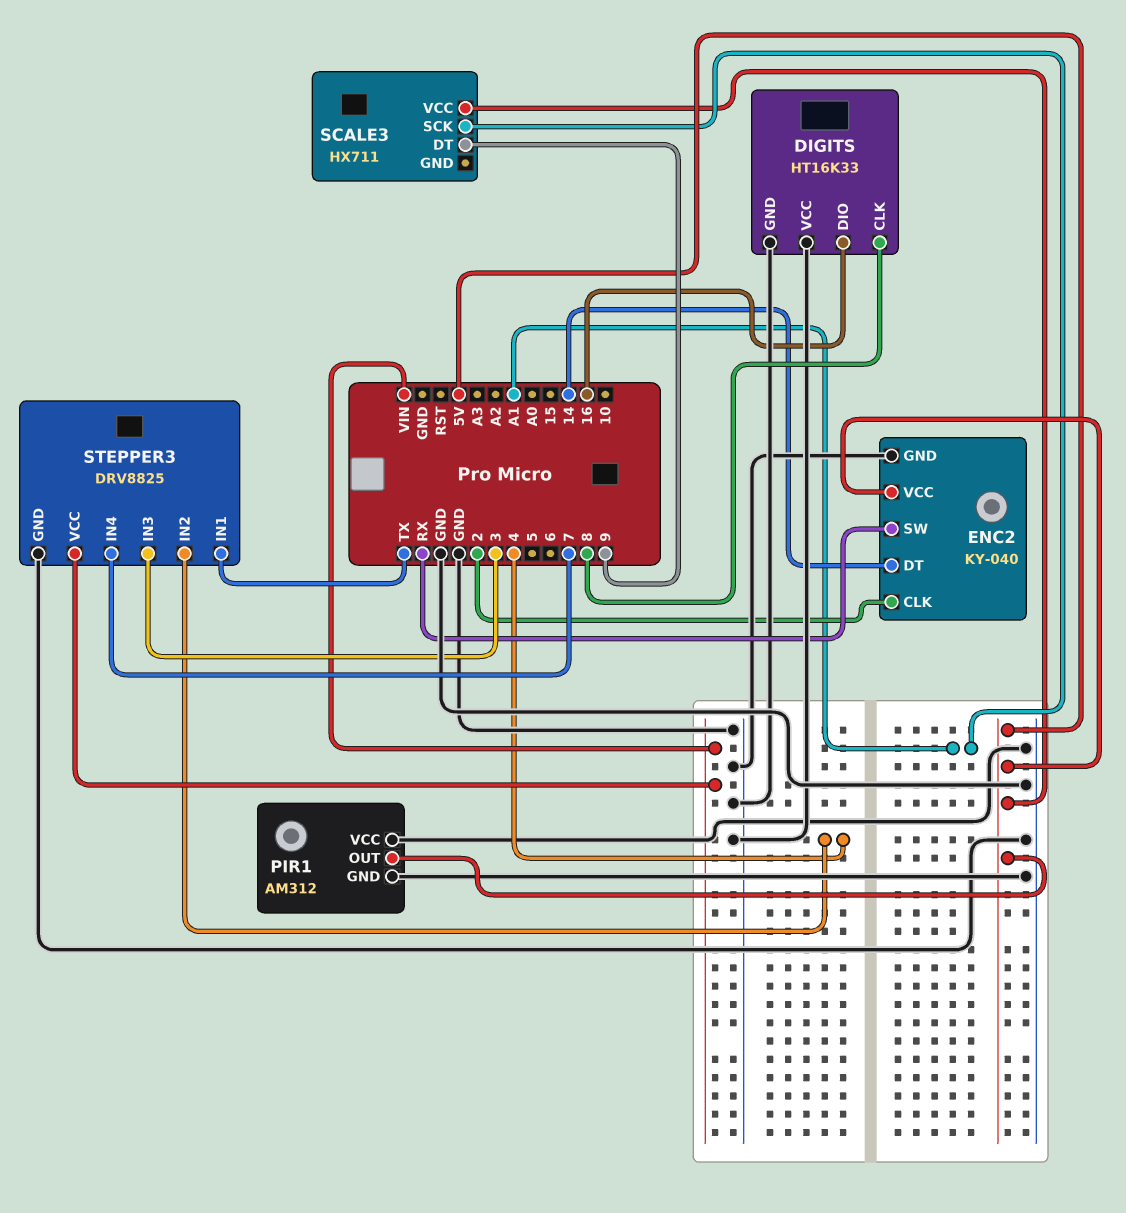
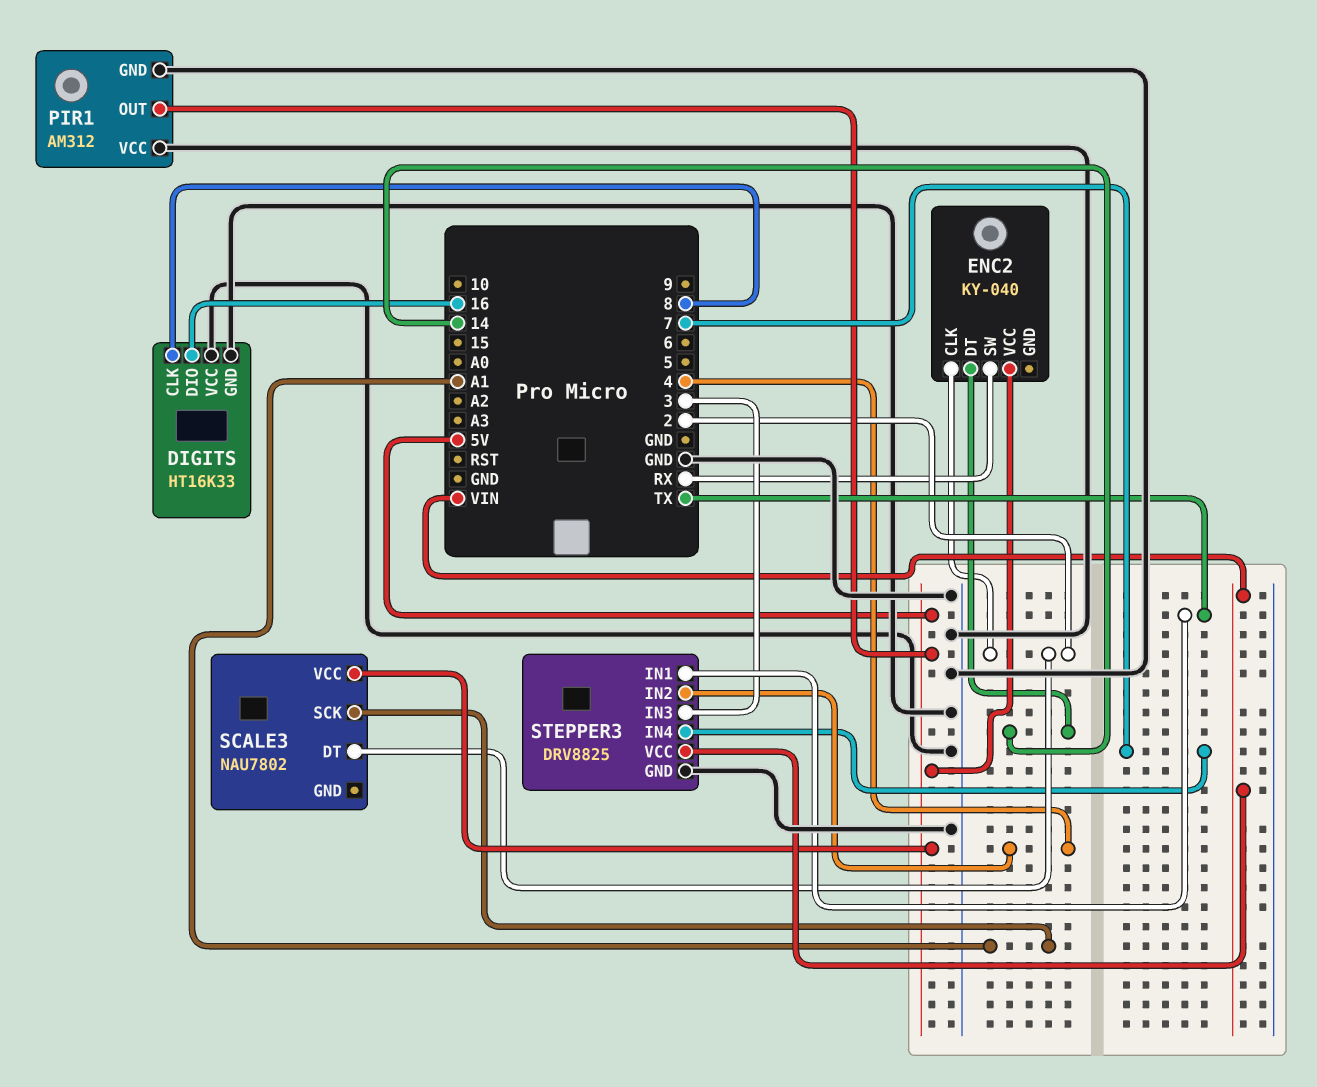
ENC2 pin GND: GND -> none
SCALE3: HX711 -> NAU7802
SCALE3 pin DT: 9 -> 2

